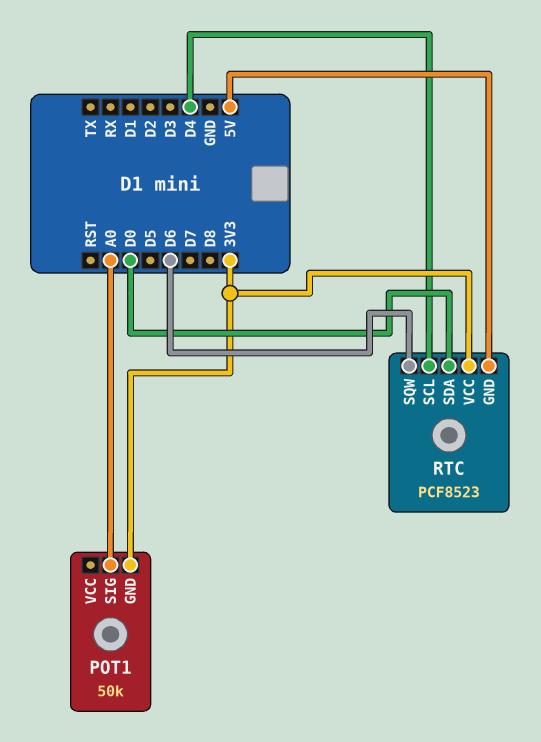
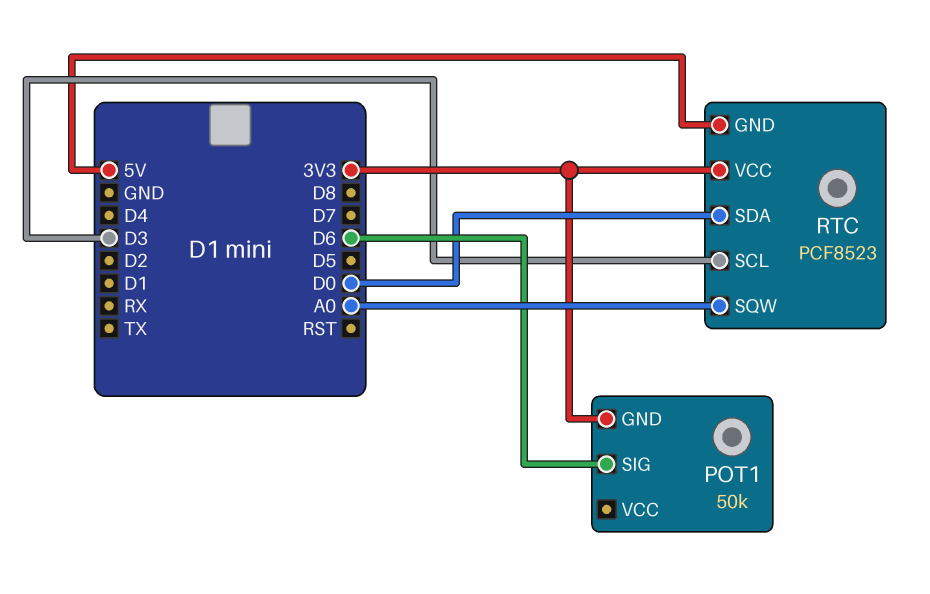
POT1 pin SIG: A0 -> D6
RTC pin SCL: D4 -> D3
RTC pin SQW: D6 -> A0

